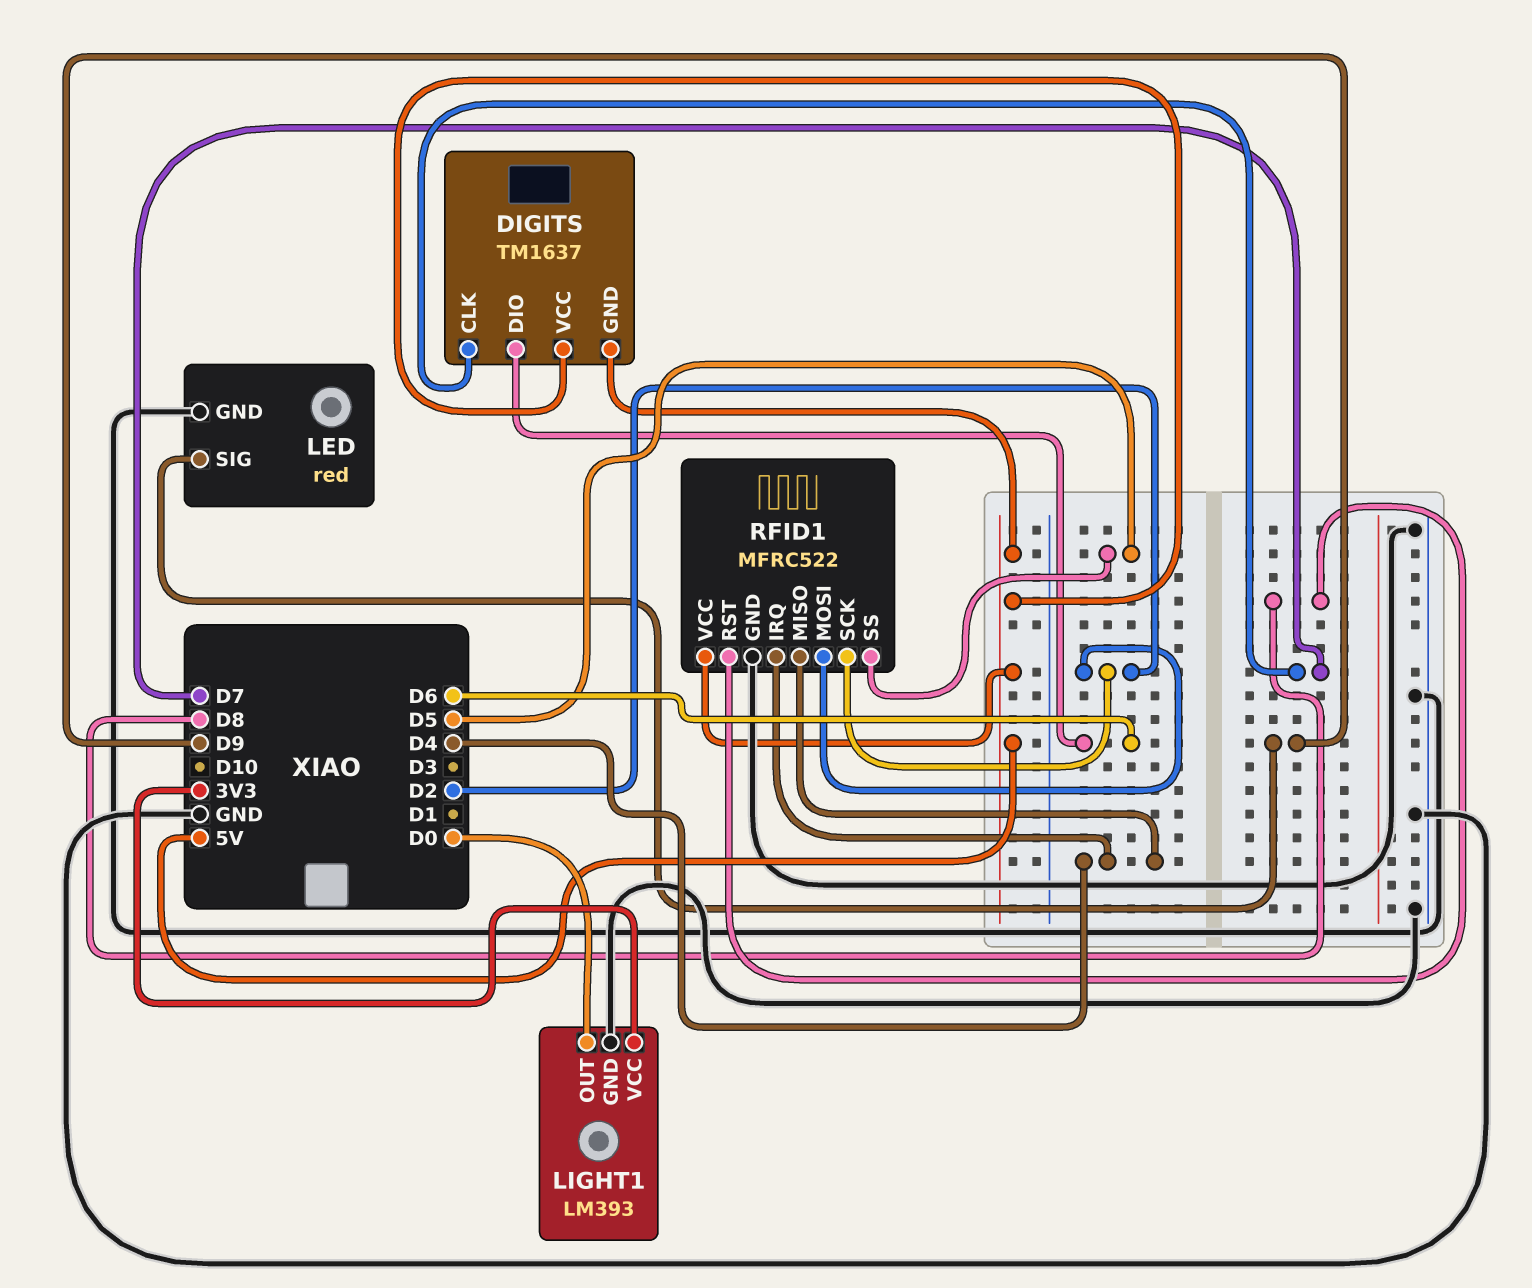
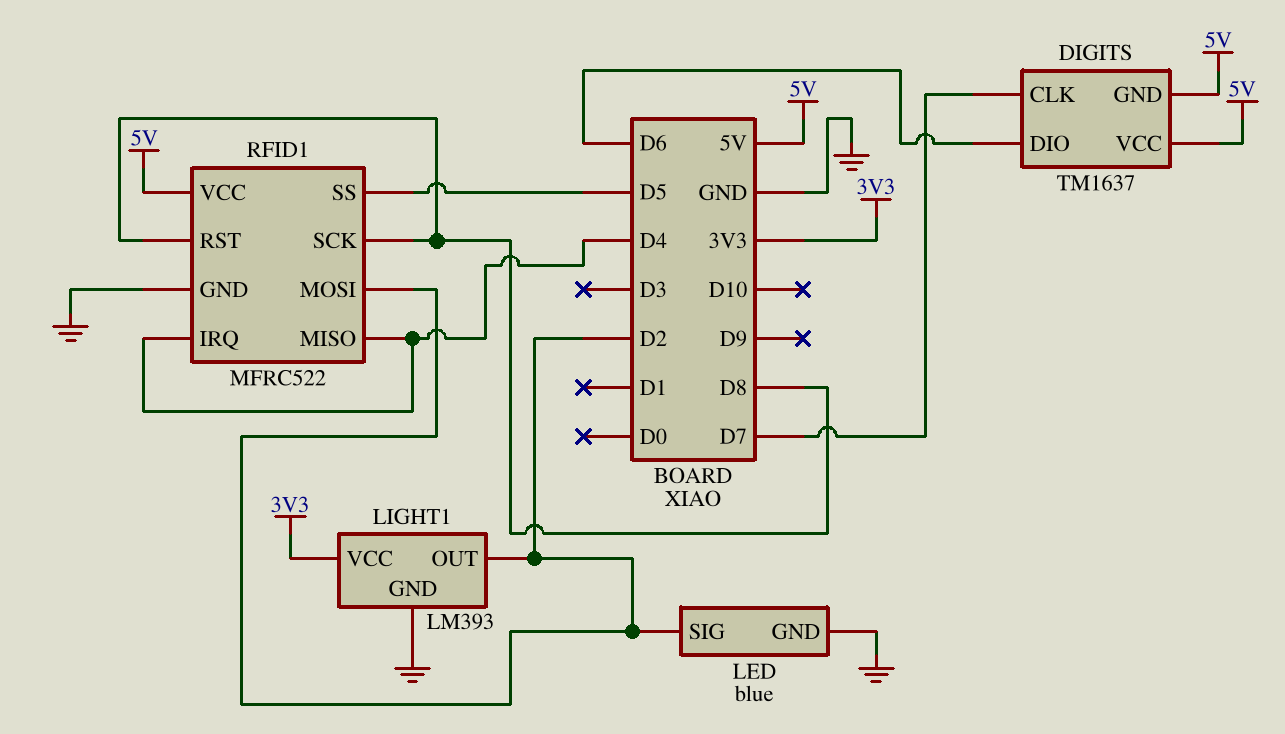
LED: red -> blue
LED pin SIG: D9 -> D2
LIGHT1 pin OUT: D0 -> D2
RFID1 pin SCK: D2 -> D8

